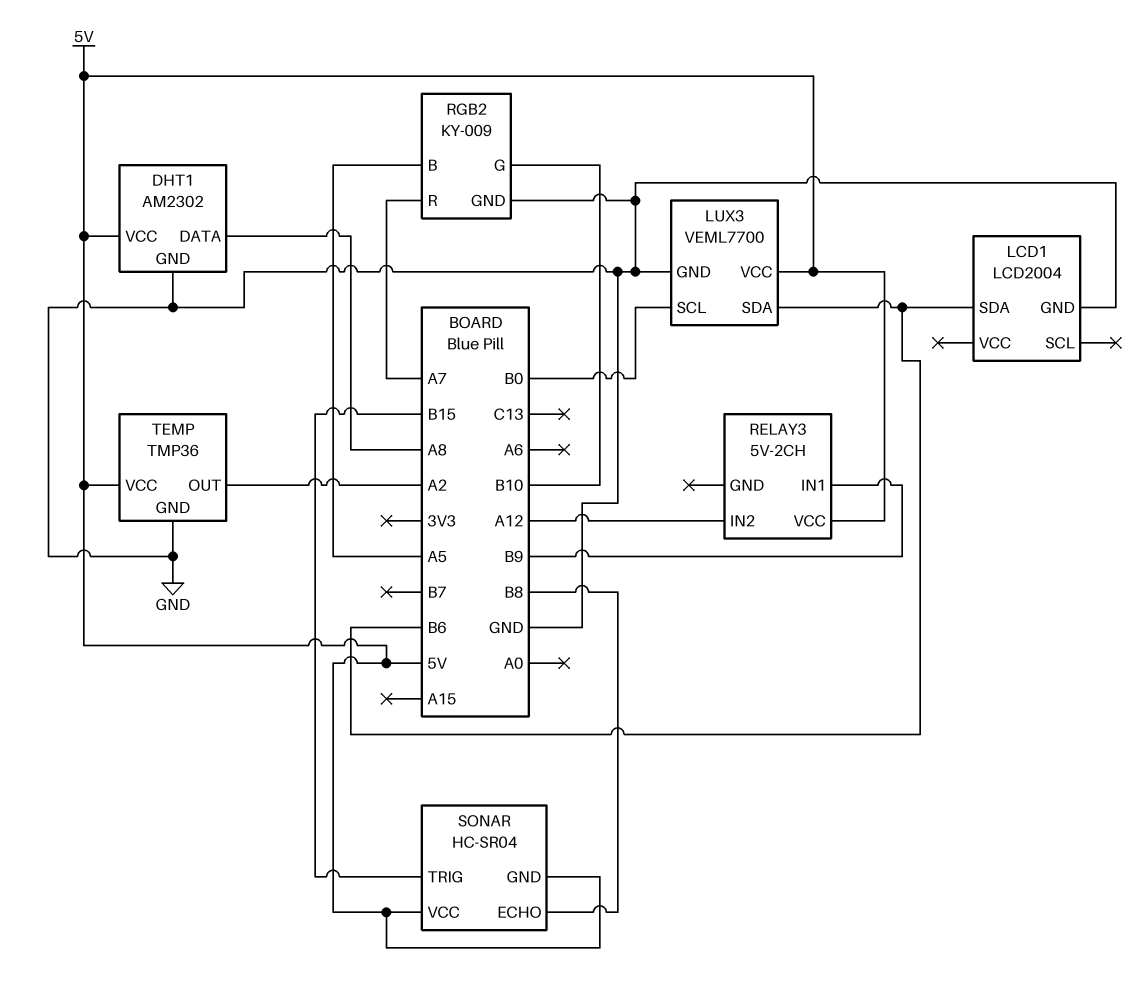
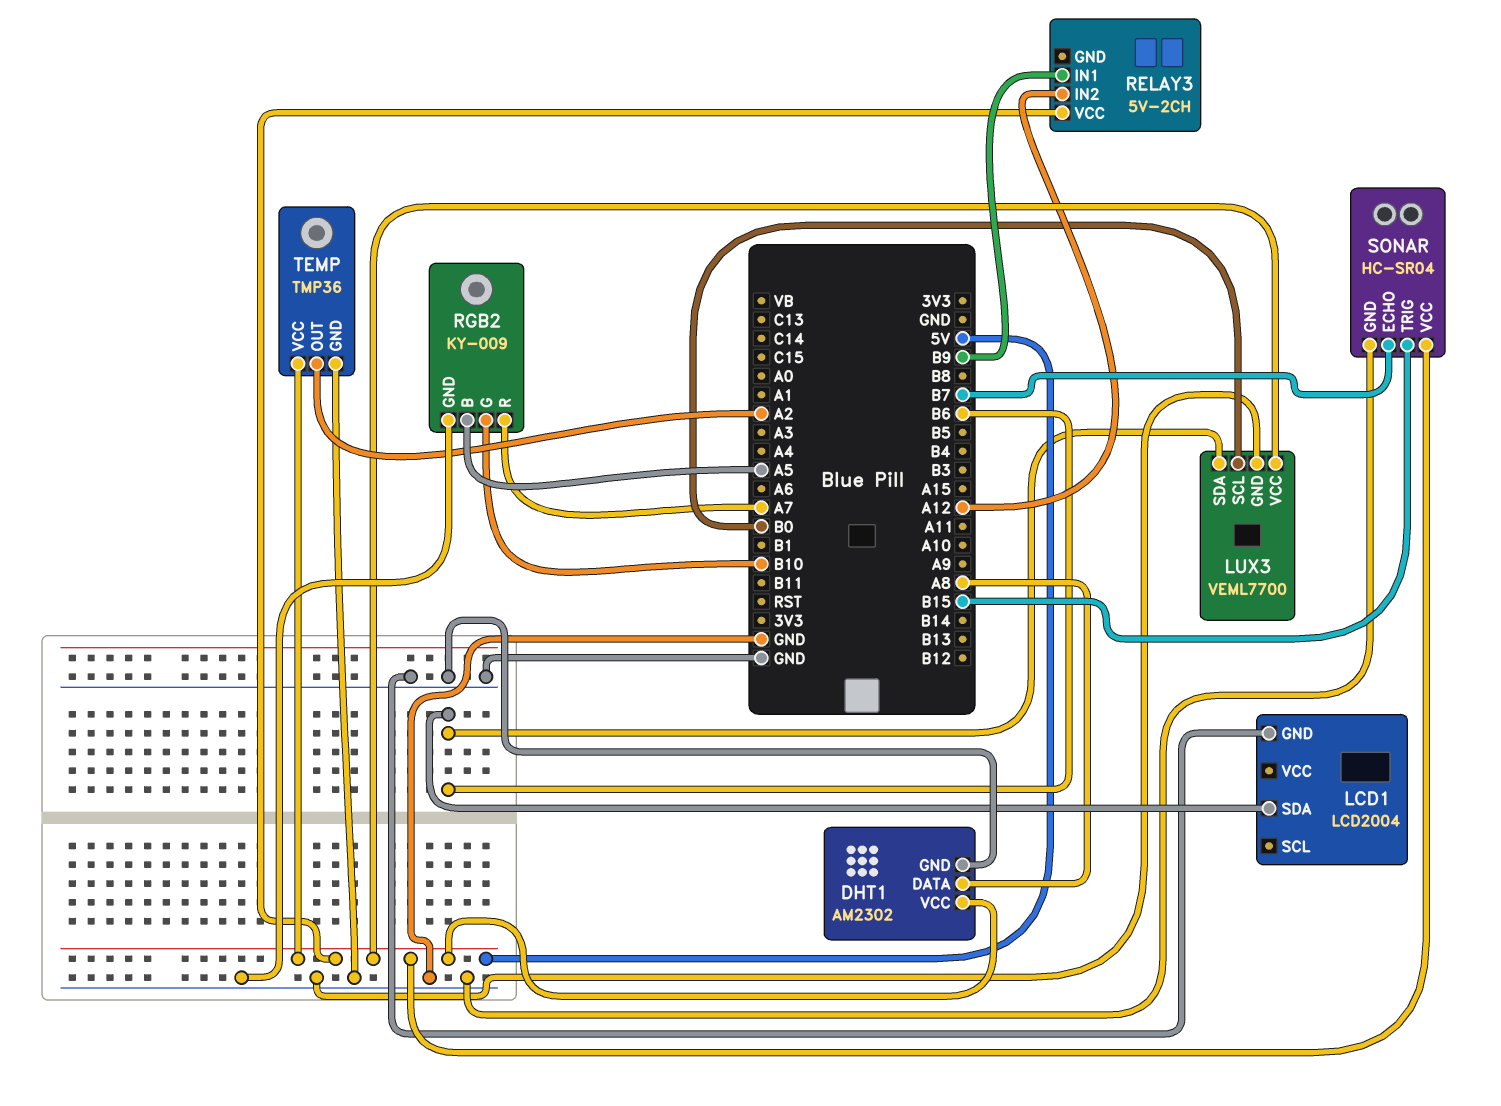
SONAR pin ECHO: B8 -> B7
SONAR pin GND: 5V -> GND

